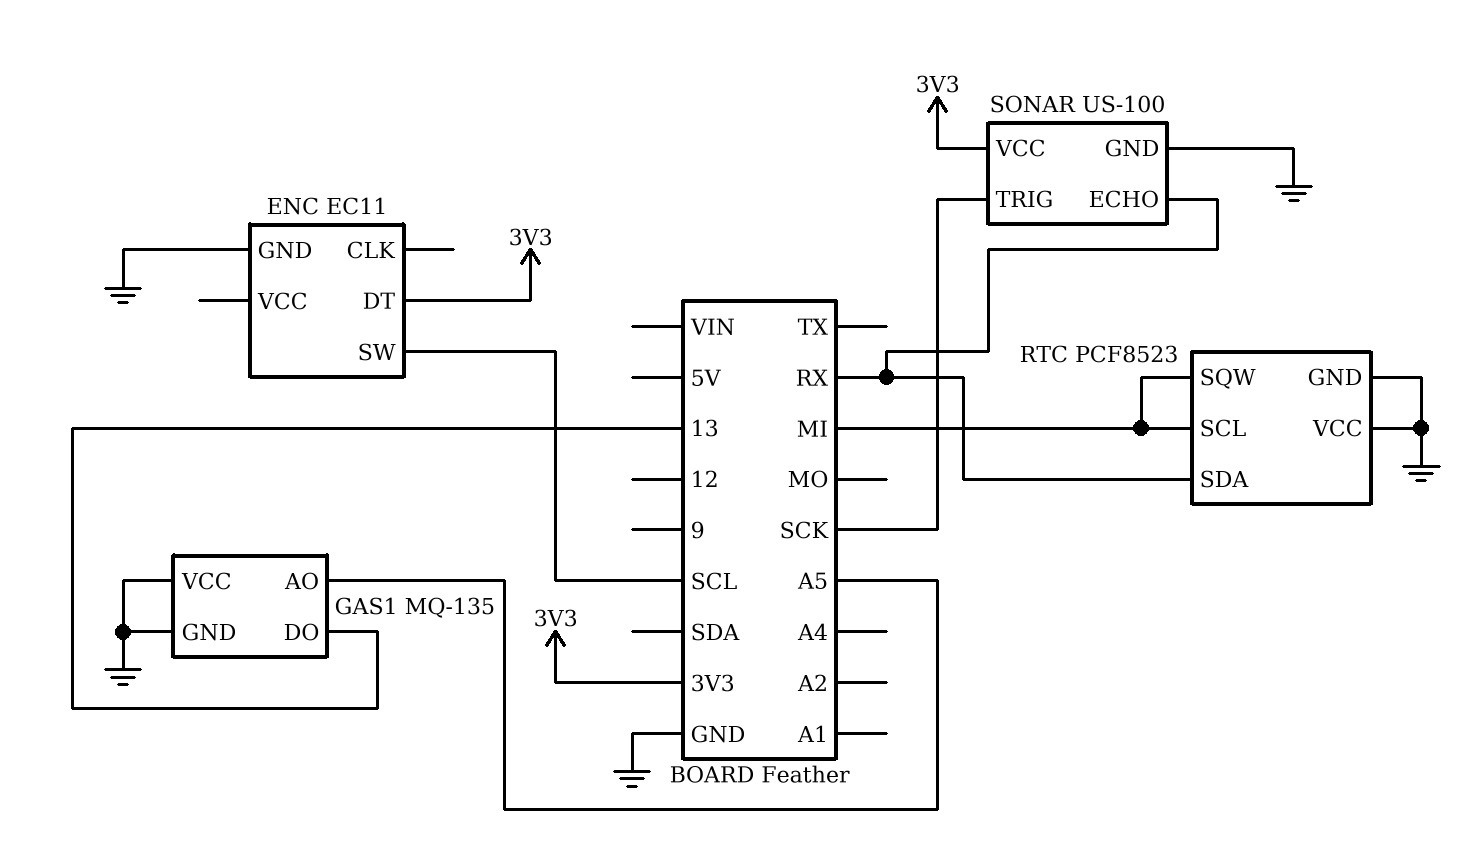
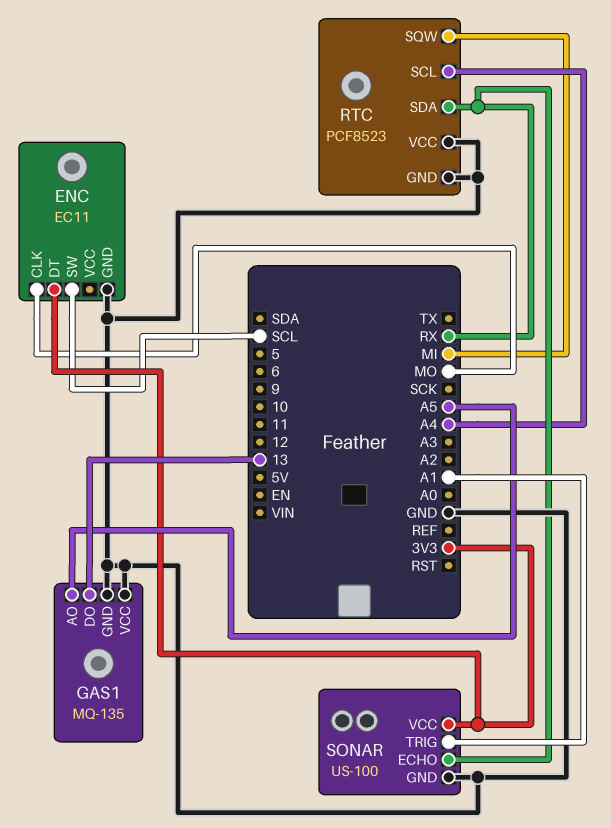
ENC pin CLK: none -> MO
RTC pin SCL: MI -> A4
SONAR pin TRIG: SCK -> A1

